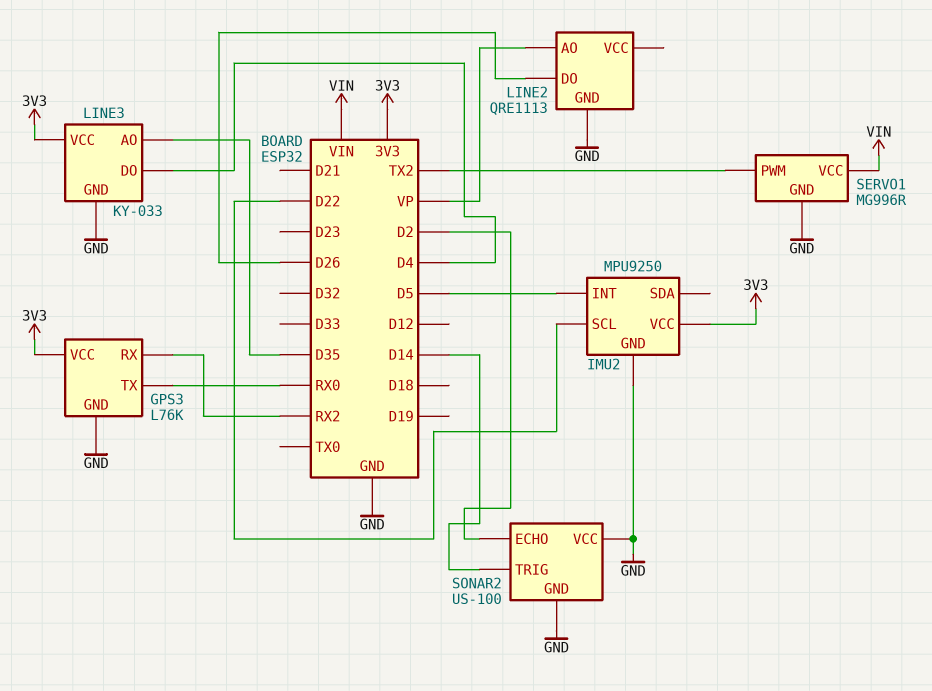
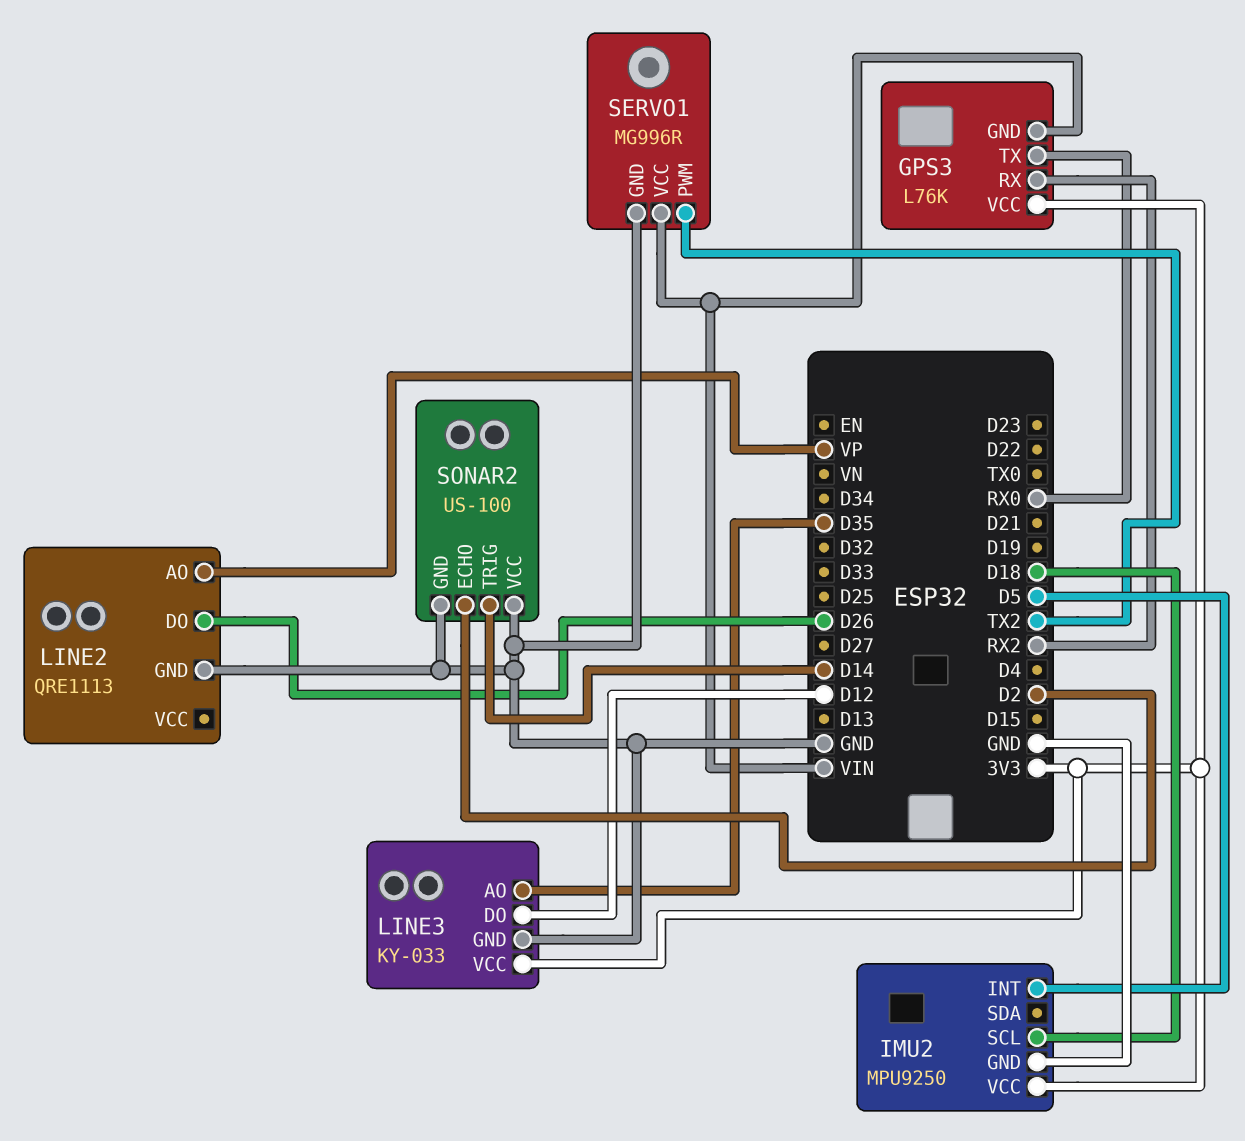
GPS3 pin GND: GND -> VIN
IMU2 pin SCL: D22 -> D18
LINE3 pin DO: D4 -> D12

